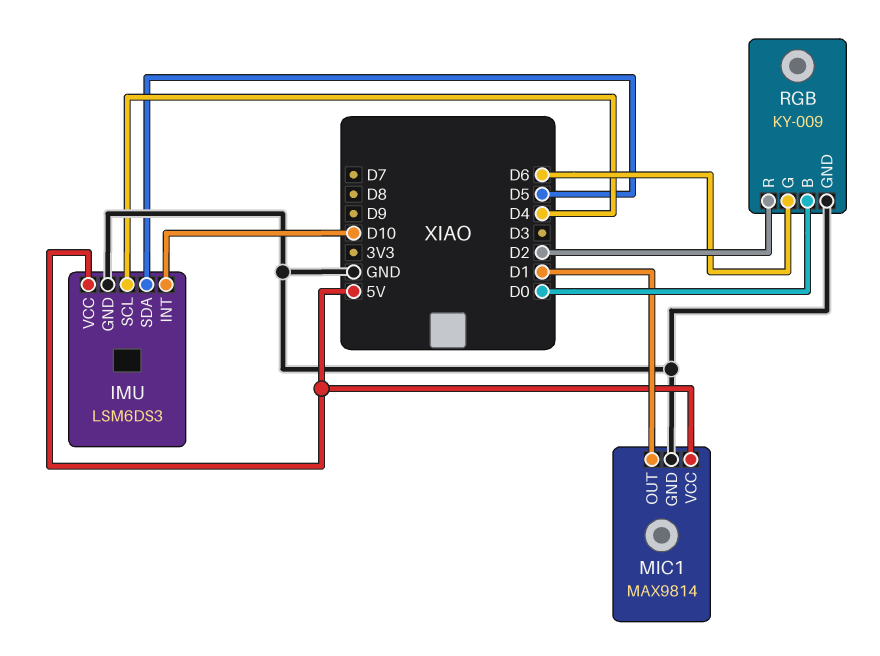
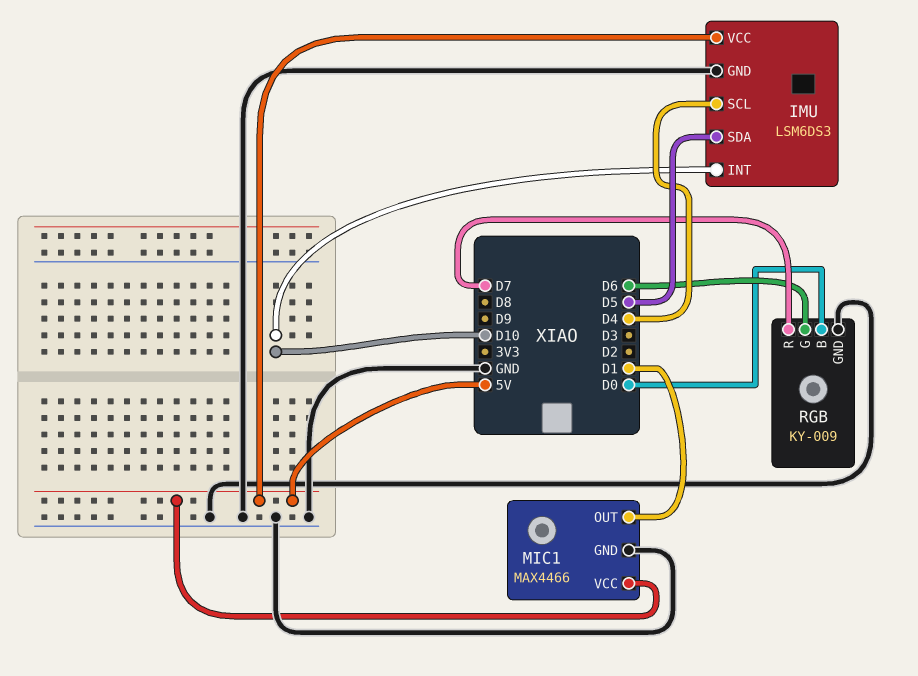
MIC1: MAX9814 -> MAX4466
RGB pin R: D2 -> D7

